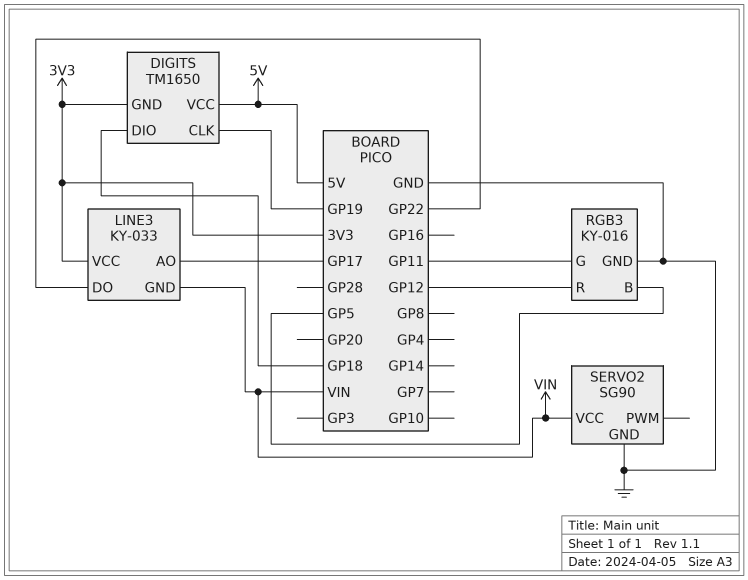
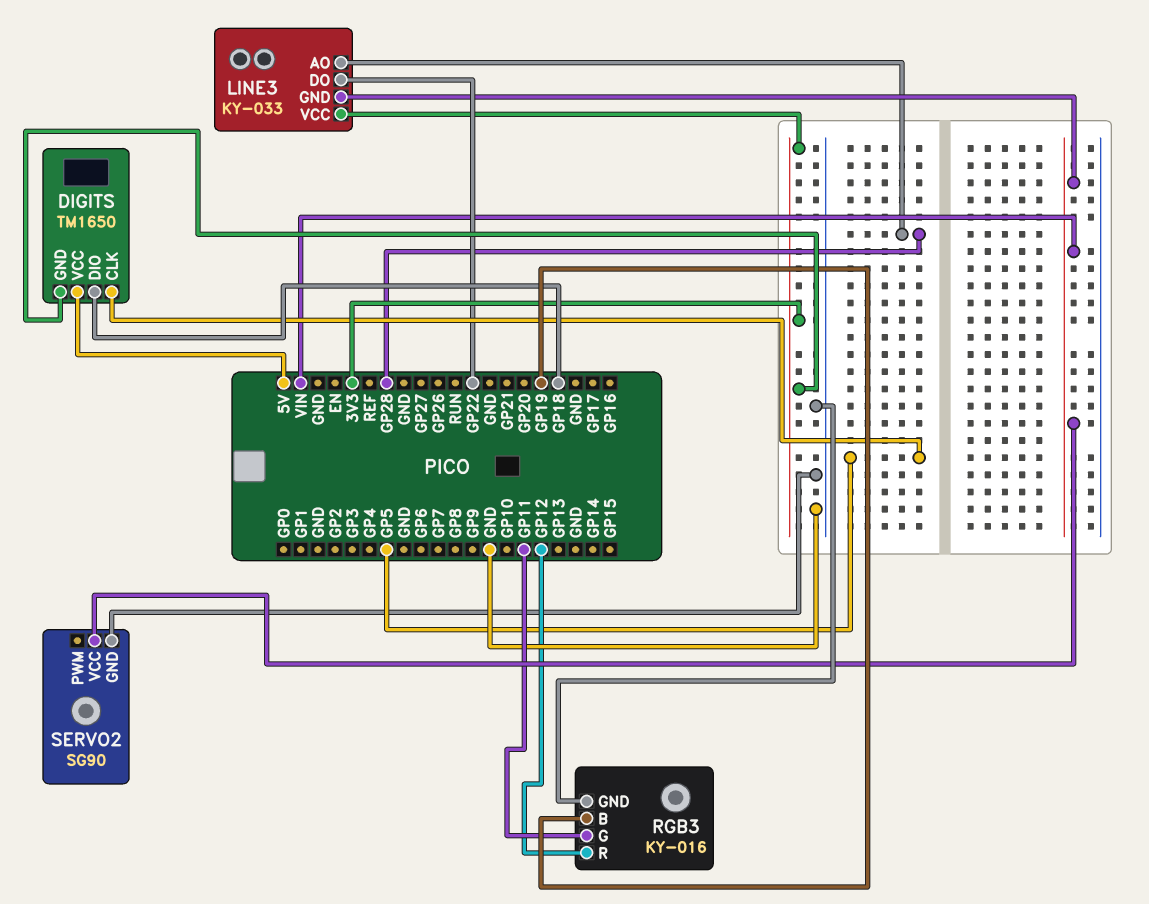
DIGITS pin CLK: GP19 -> GP5
LINE3 pin AO: GP17 -> GP28
RGB3 pin B: GP5 -> GP19

